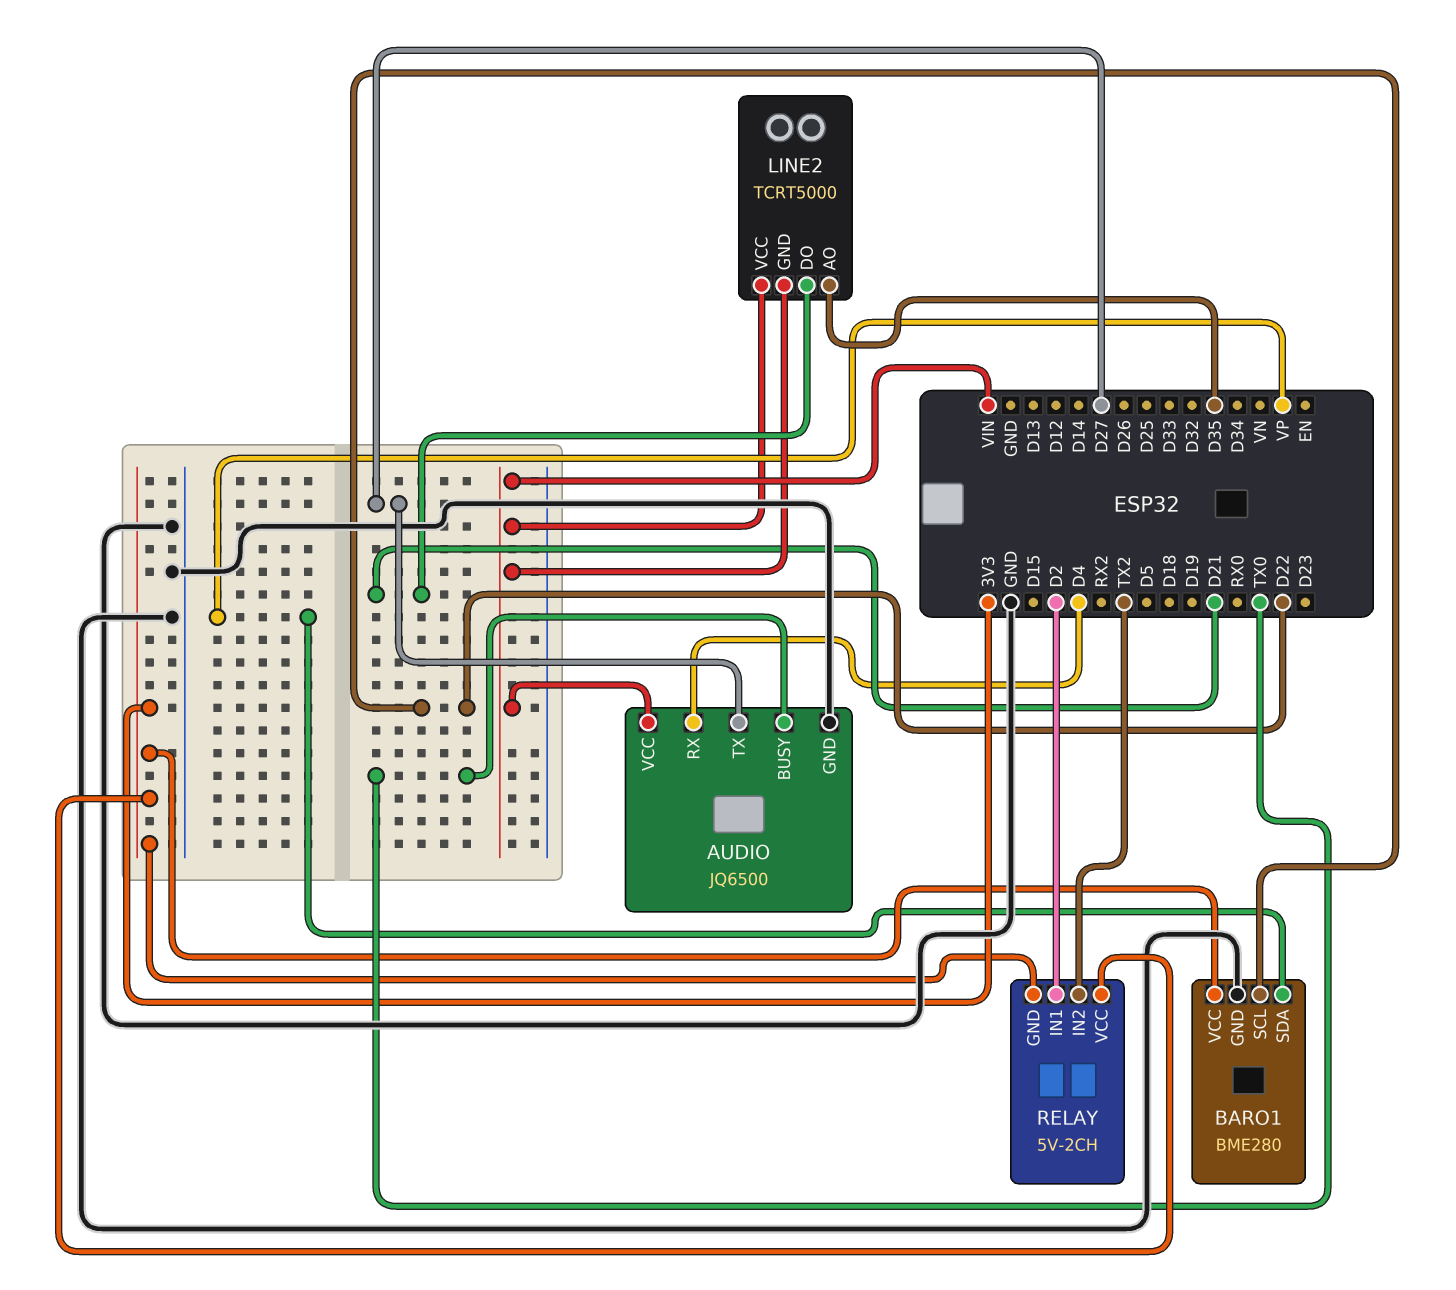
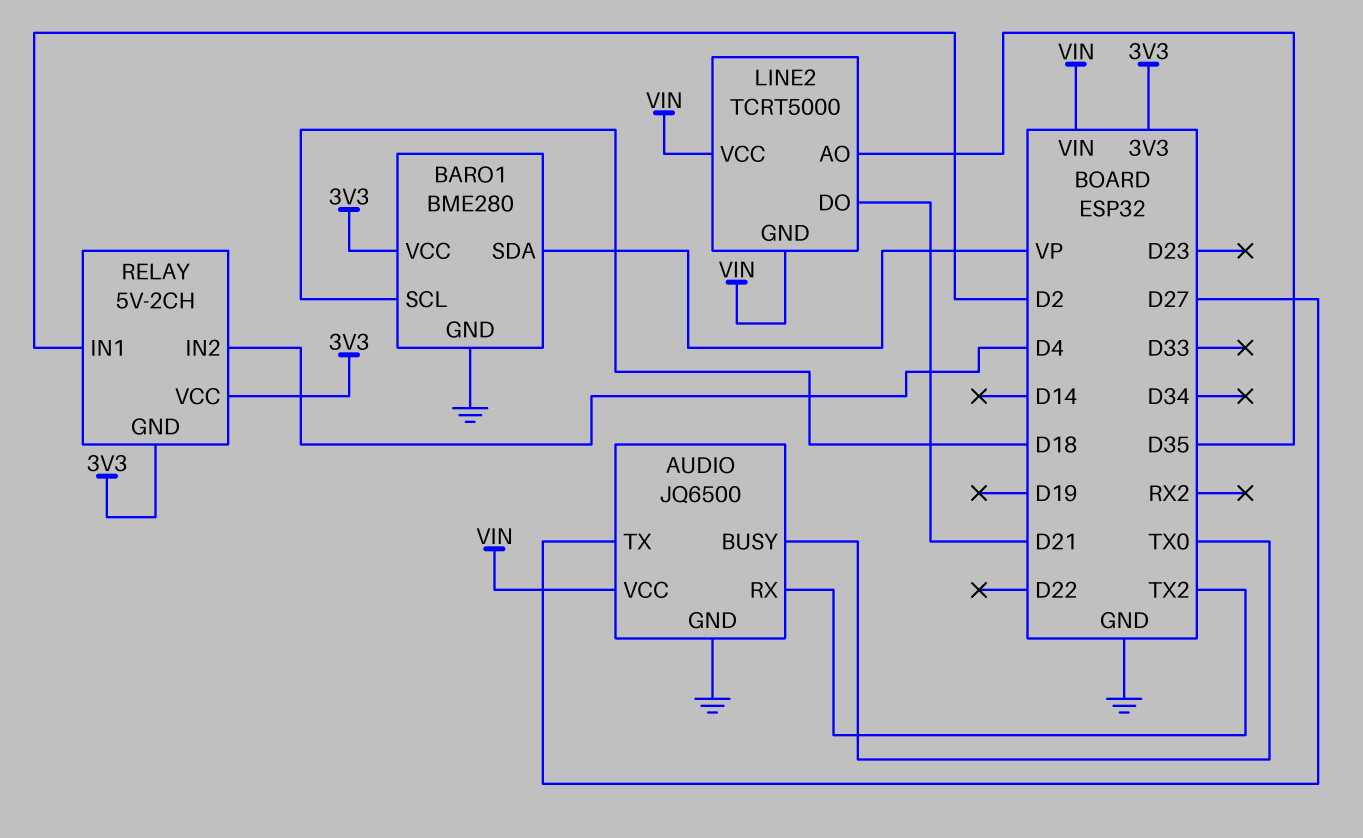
AUDIO pin RX: D4 -> TX2
BARO1 pin SCL: D22 -> D18
RELAY pin IN2: TX2 -> D4

